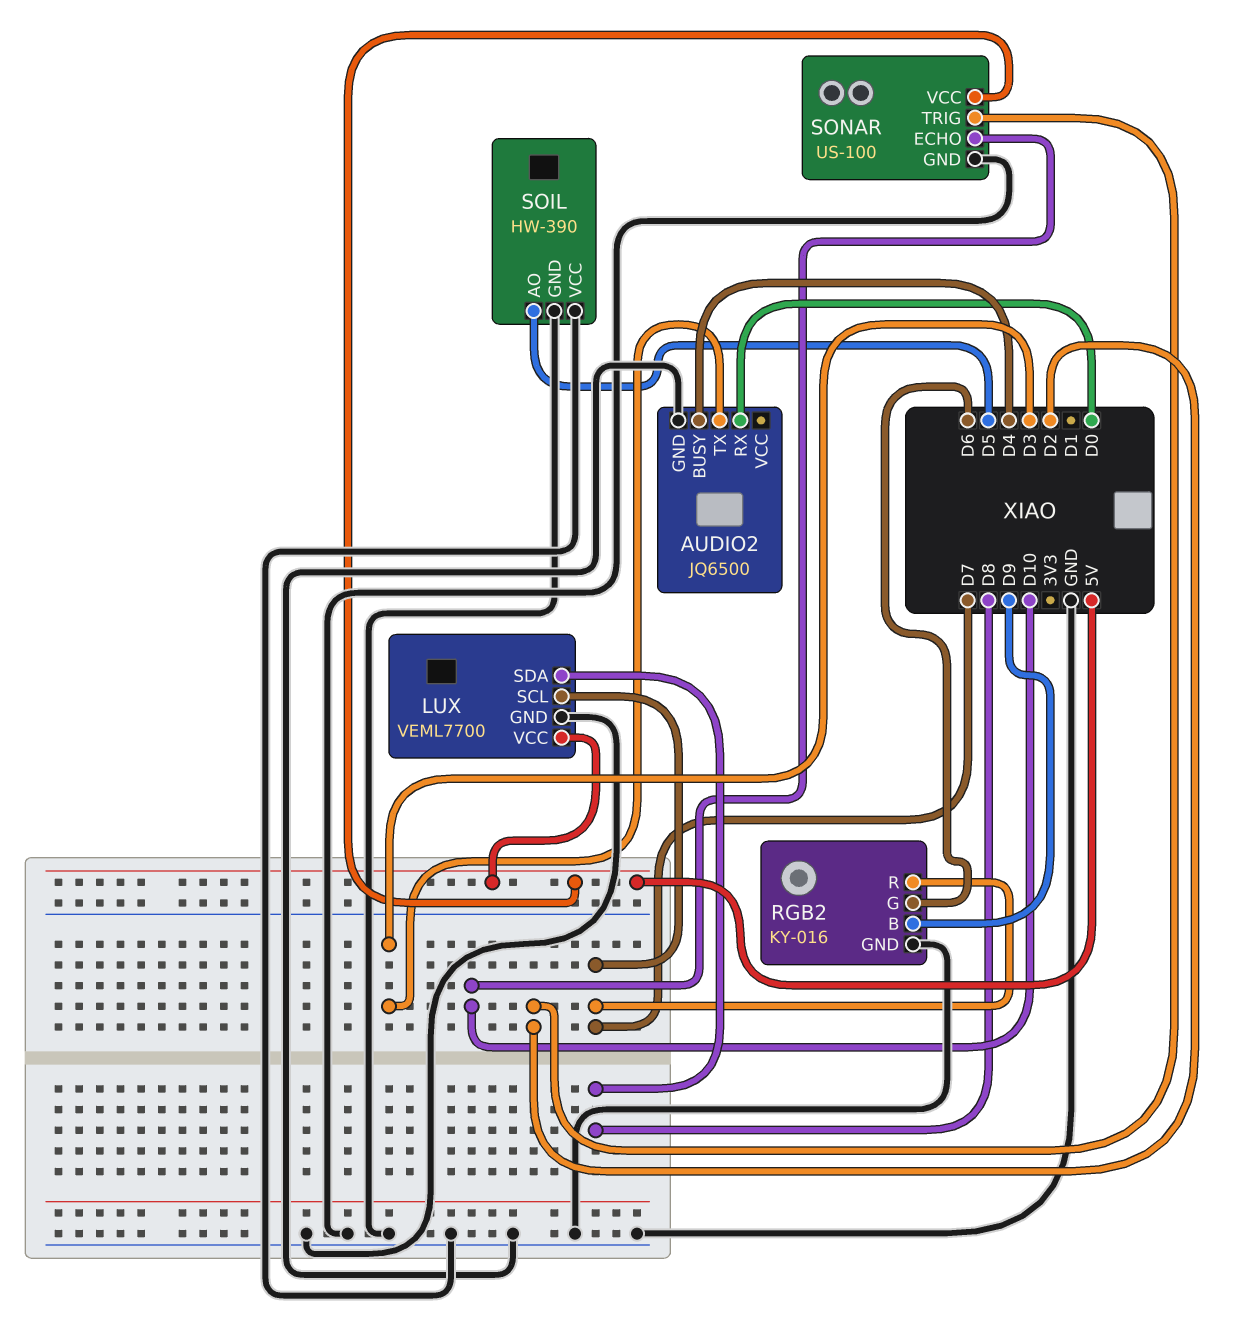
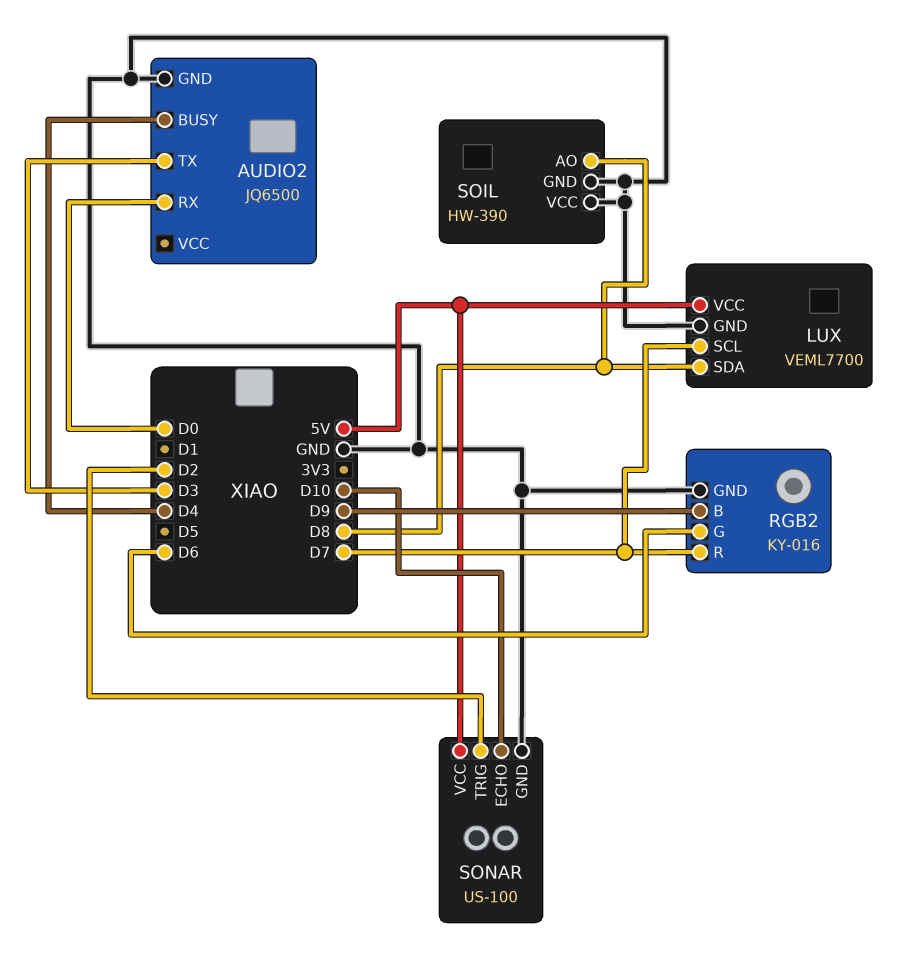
SOIL pin AO: D5 -> D8

